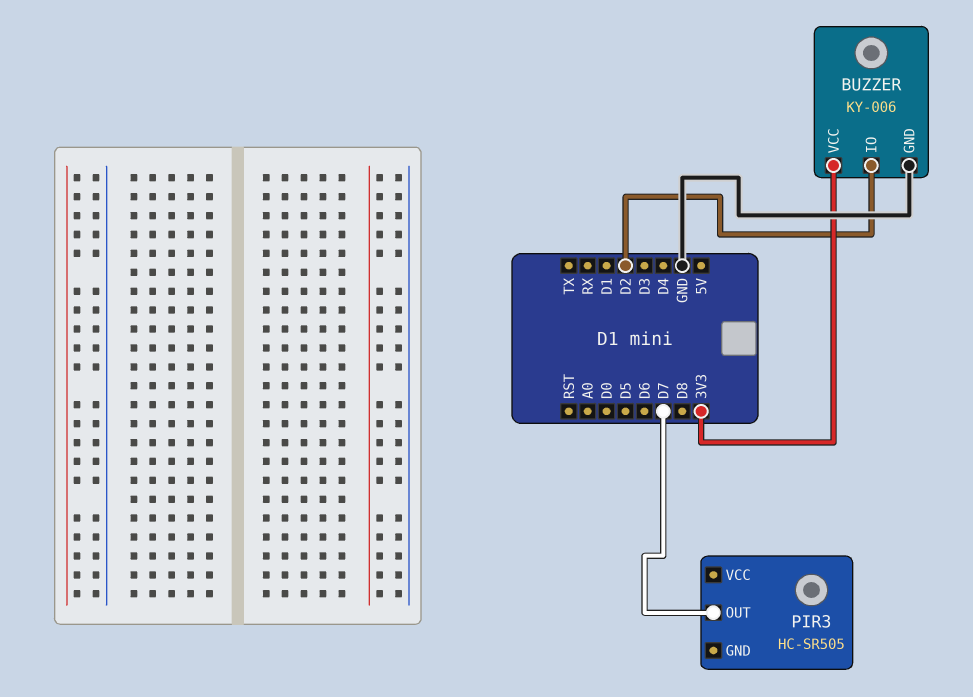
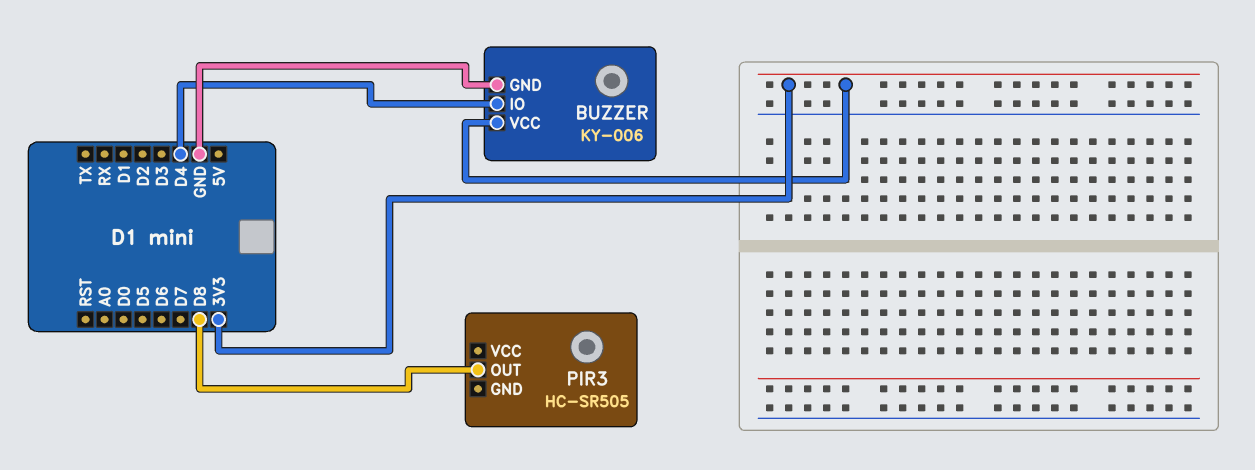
BUZZER pin IO: D2 -> D4
PIR3 pin OUT: D7 -> D8

